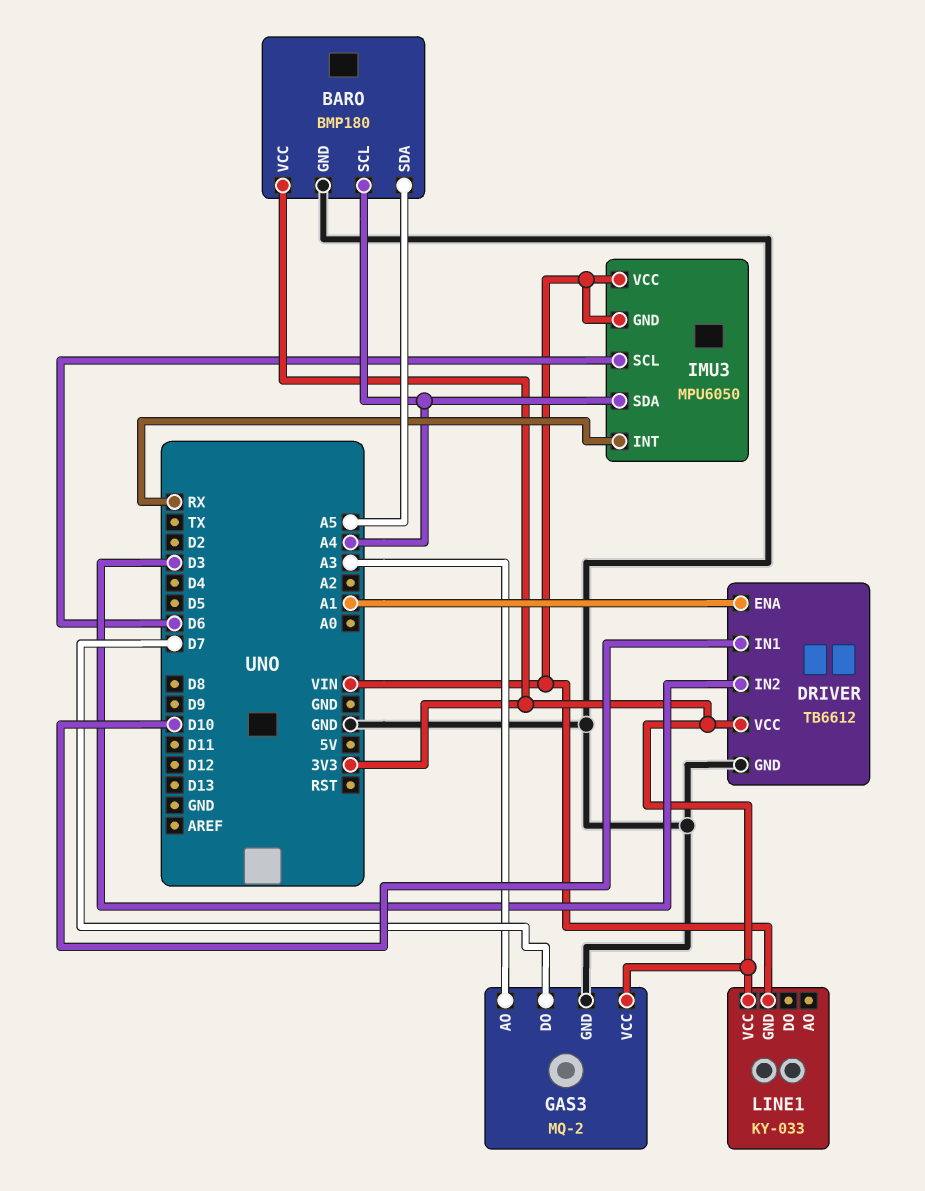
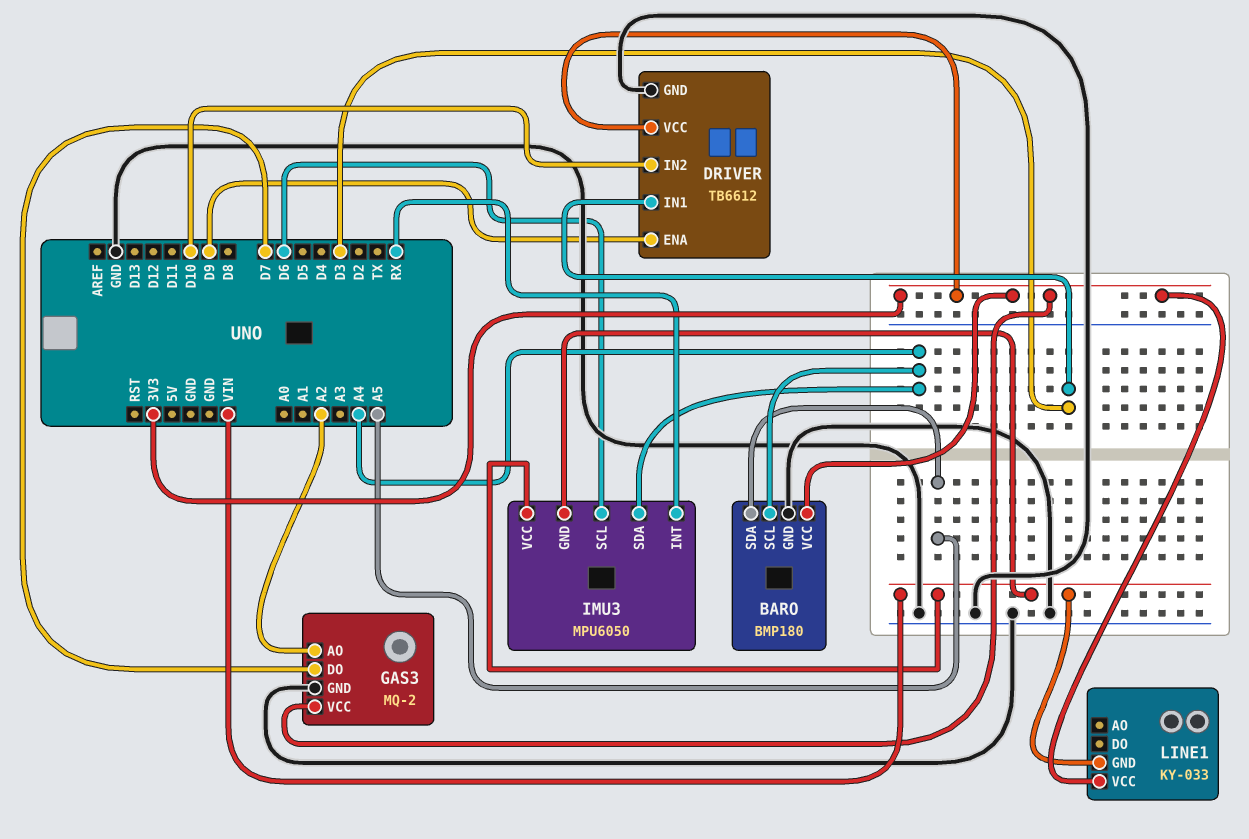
DRIVER pin ENA: A1 -> D9
DRIVER pin IN1: D10 -> D3
DRIVER pin IN2: D3 -> D10
GAS3 pin AO: A3 -> A2

